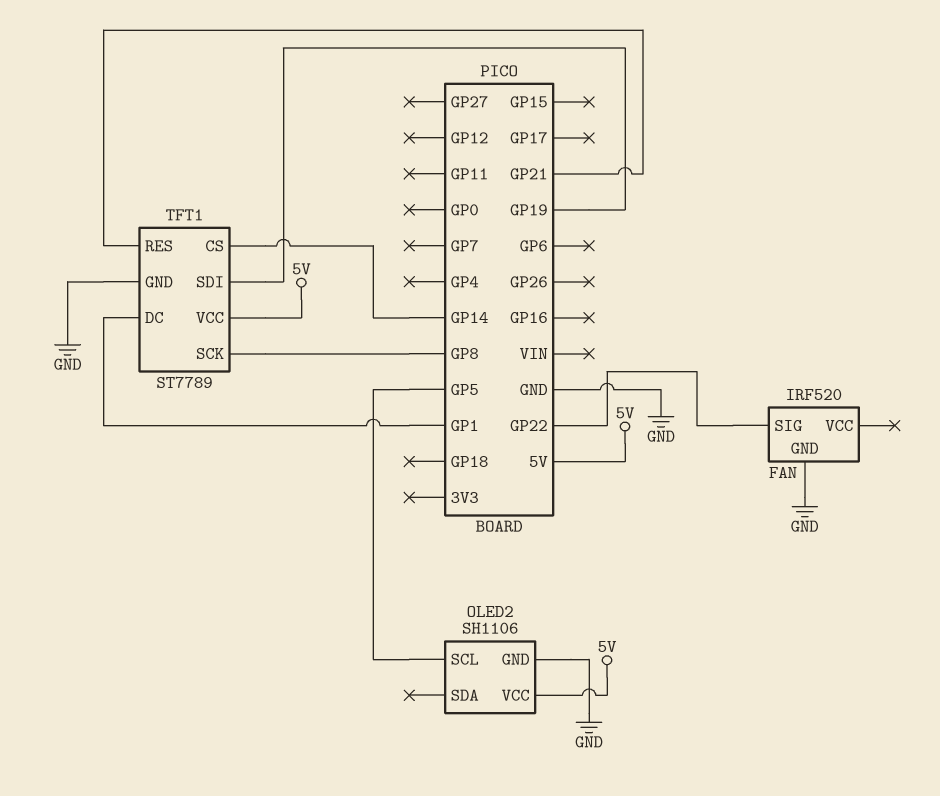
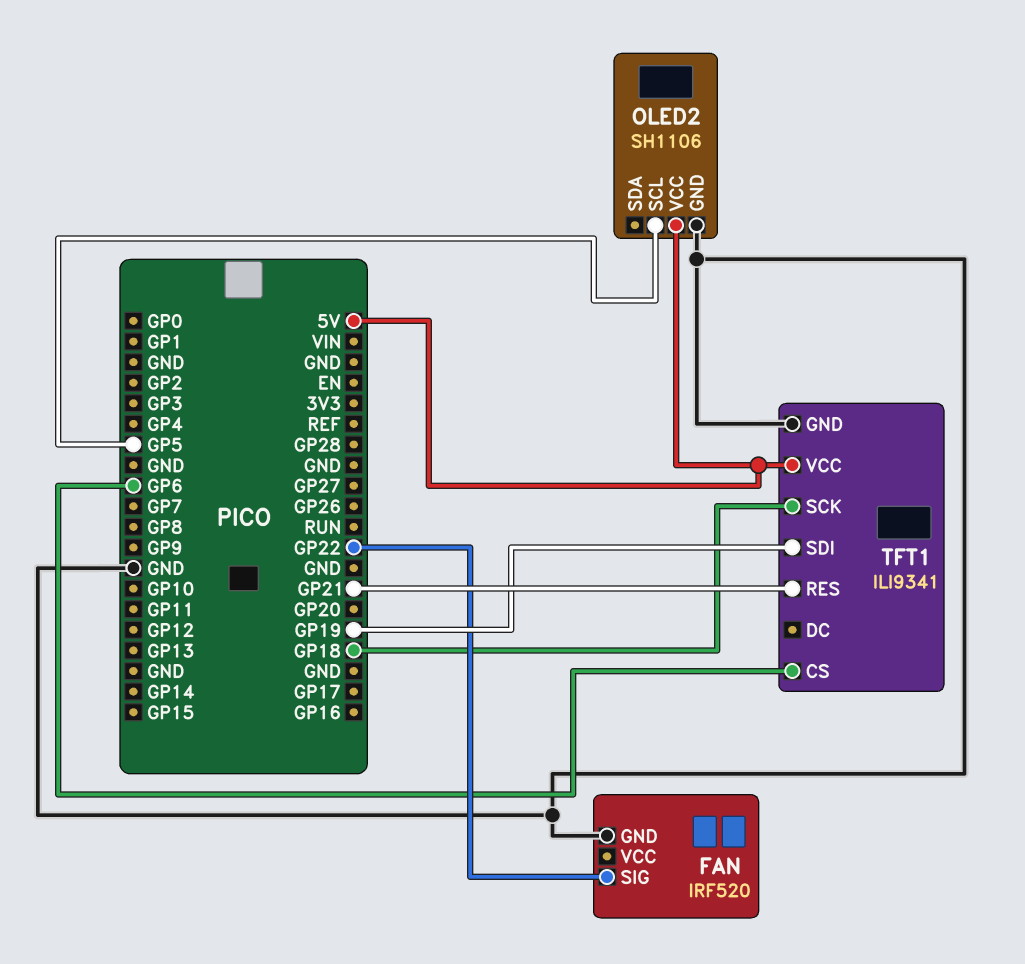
TFT1: ST7789 -> ILI9341
TFT1 pin CS: GP14 -> GP6
TFT1 pin DC: GP1 -> none
TFT1 pin SCK: GP8 -> GP18

